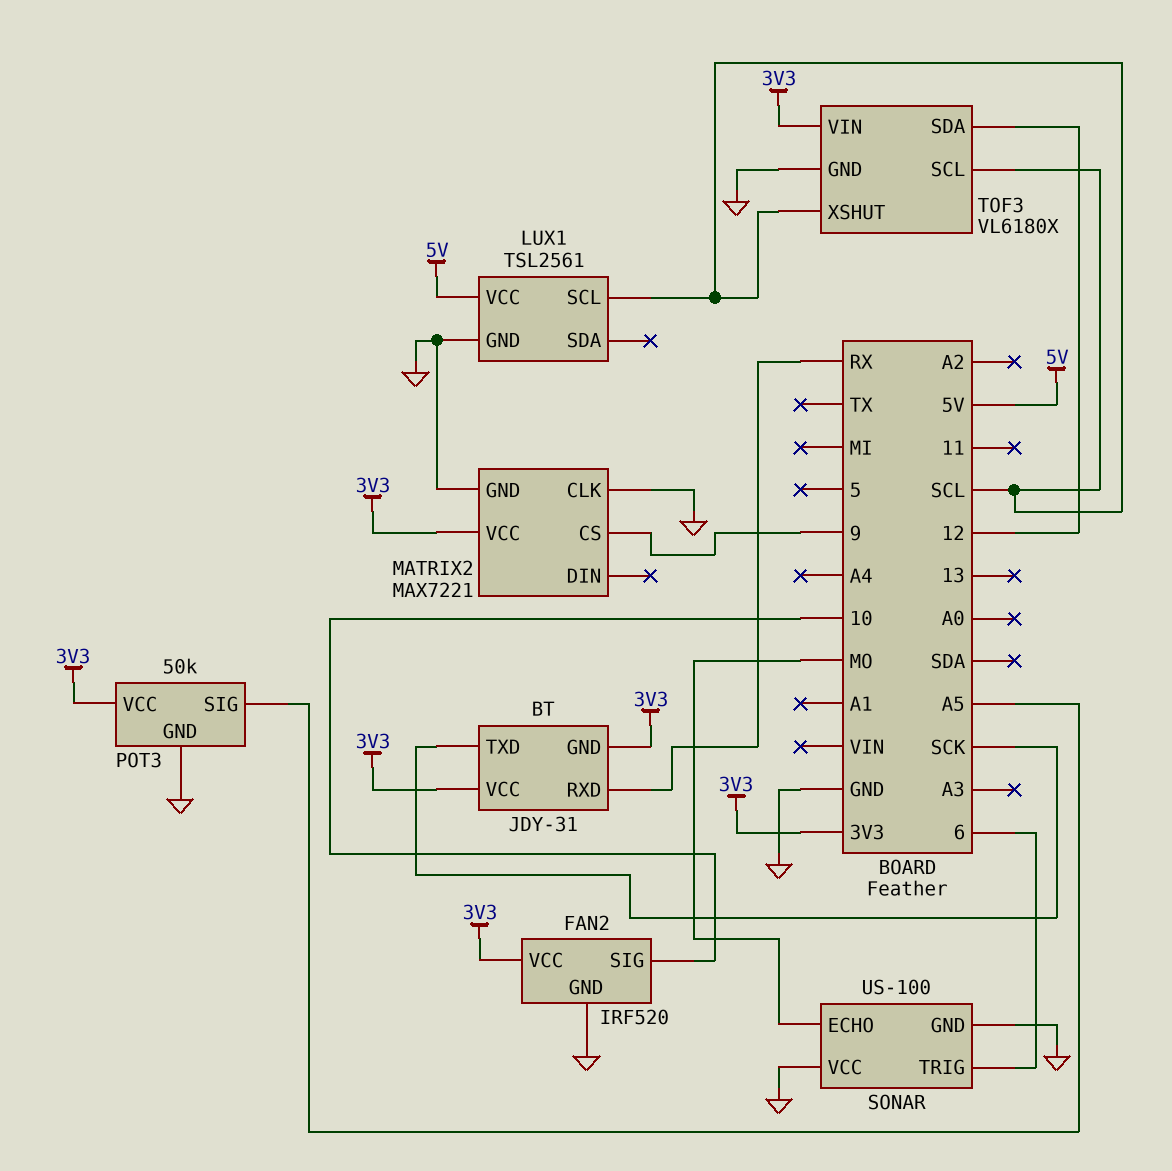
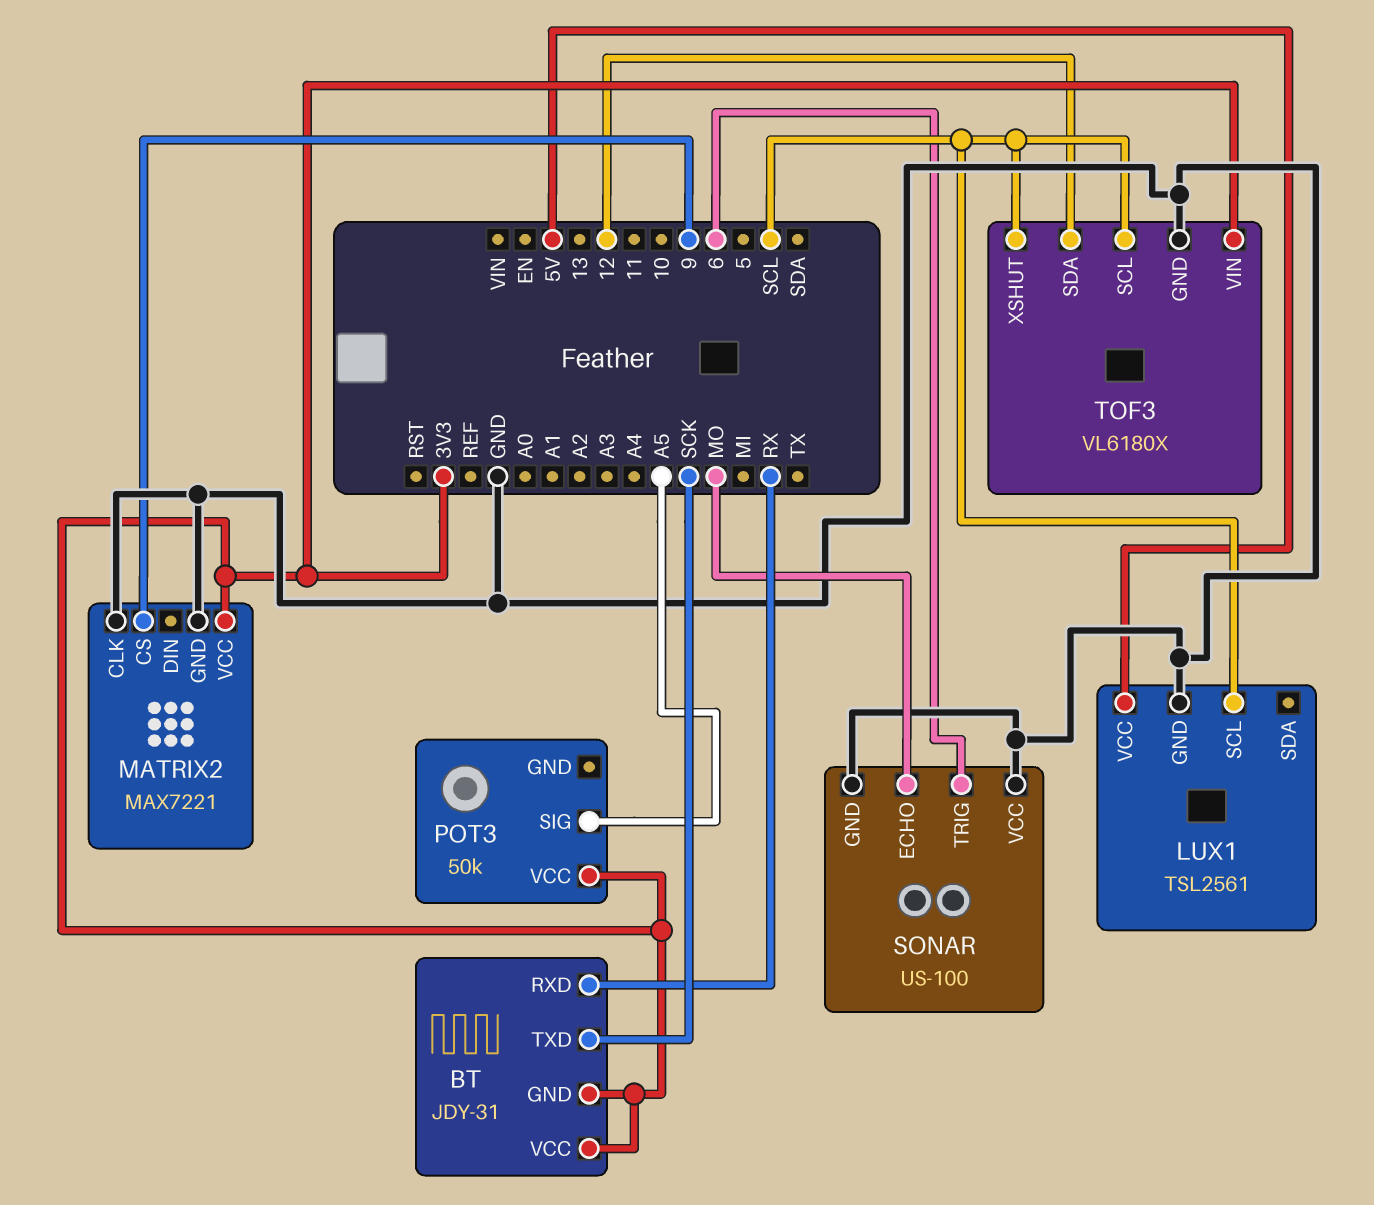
FAN2: IRF520 -> none
FAN2 pin GND: GND -> none
FAN2 pin SIG: 10 -> none
FAN2 pin VCC: 3V3 -> none
POT3 pin GND: GND -> none

